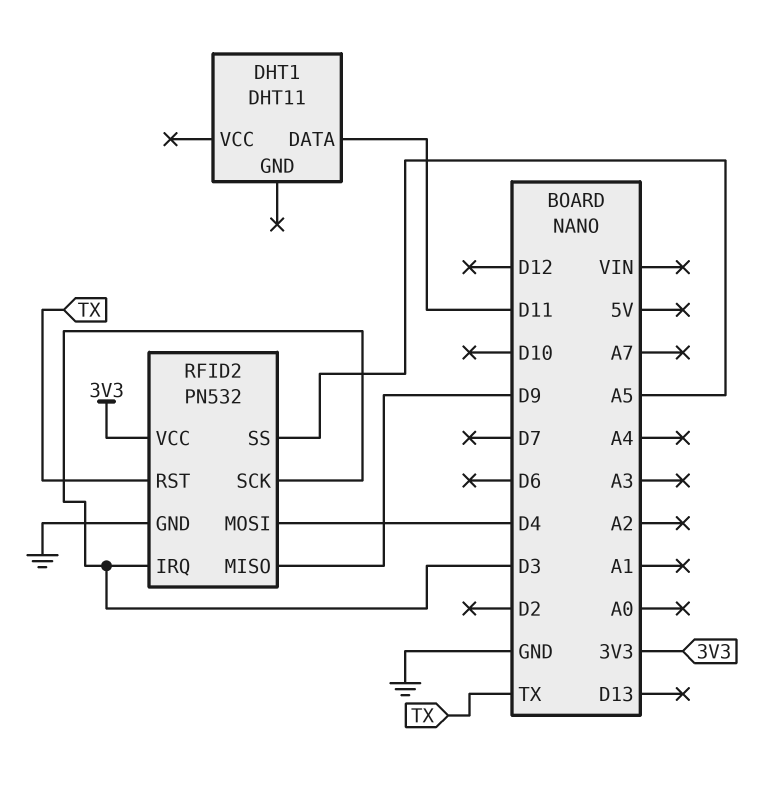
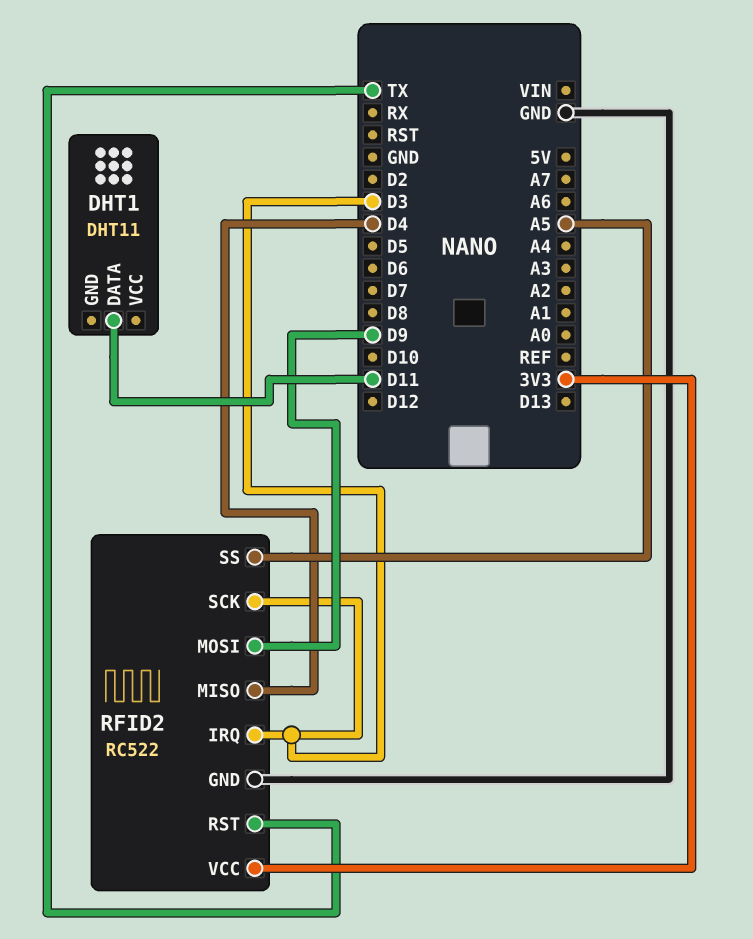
RFID2: PN532 -> RC522
RFID2 pin MISO: D9 -> D4
RFID2 pin MOSI: D4 -> D9

